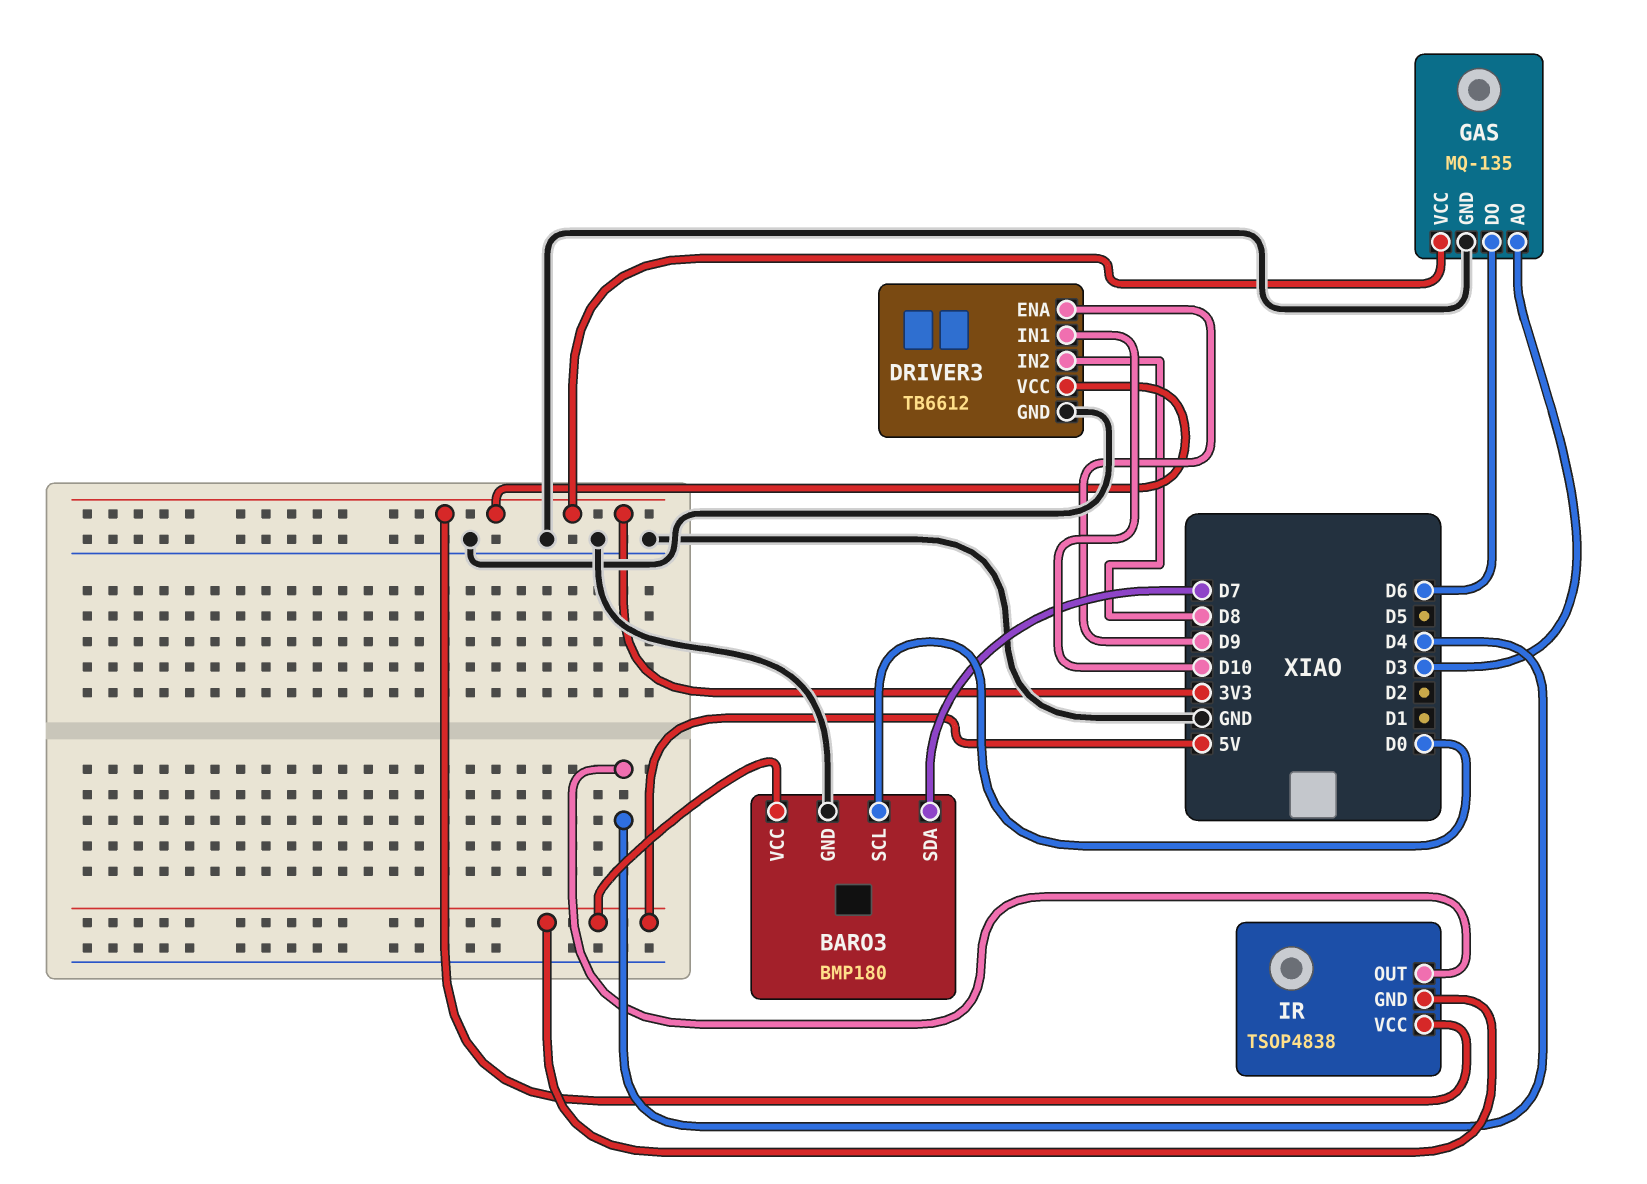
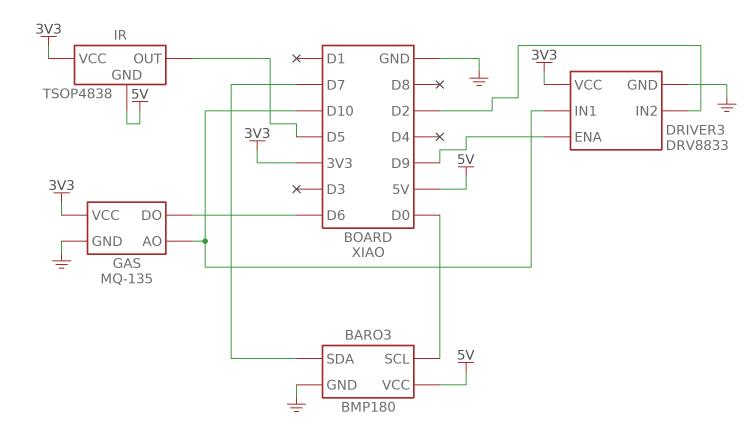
DRIVER3: TB6612 -> DRV8833
DRIVER3 pin IN2: D8 -> D2
GAS pin AO: D3 -> D10
IR pin OUT: D4 -> D5

